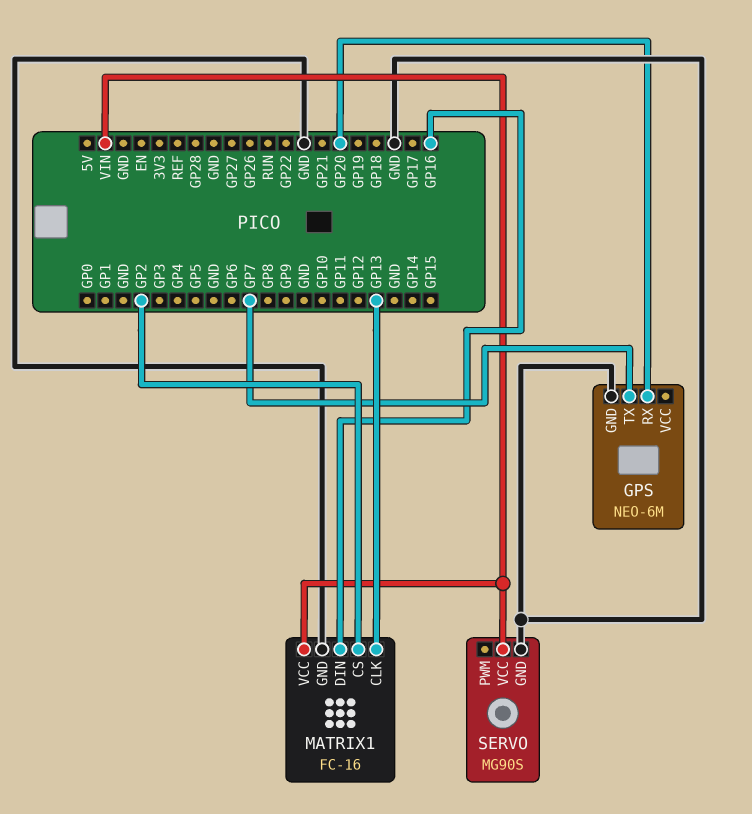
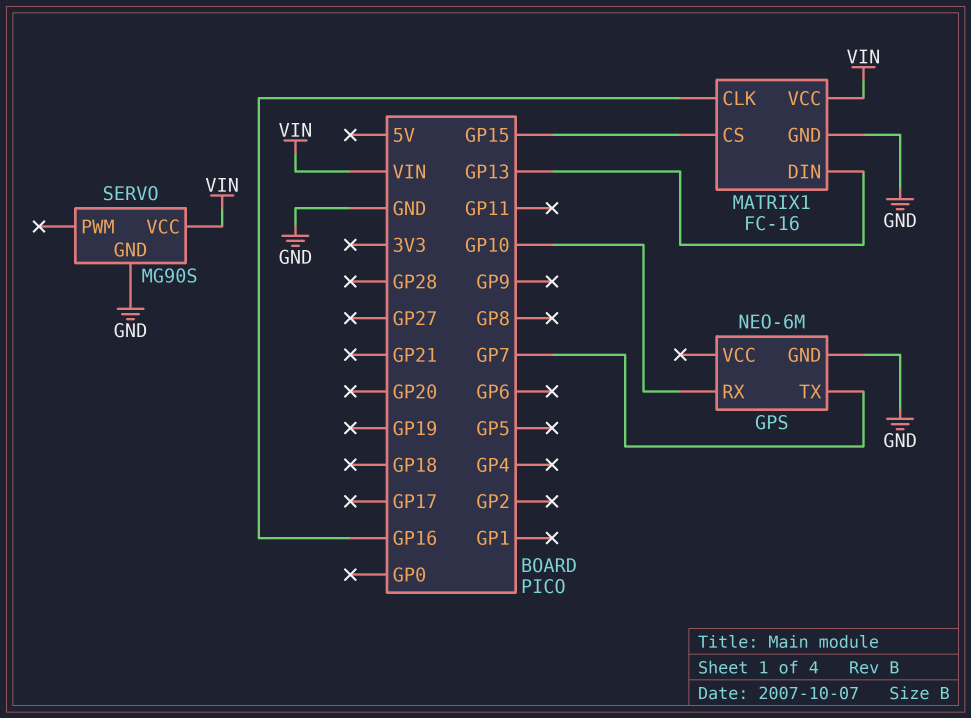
GPS pin RX: GP20 -> GP10
MATRIX1 pin CLK: GP13 -> GP16
MATRIX1 pin CS: GP2 -> GP15
MATRIX1 pin DIN: GP16 -> GP13

